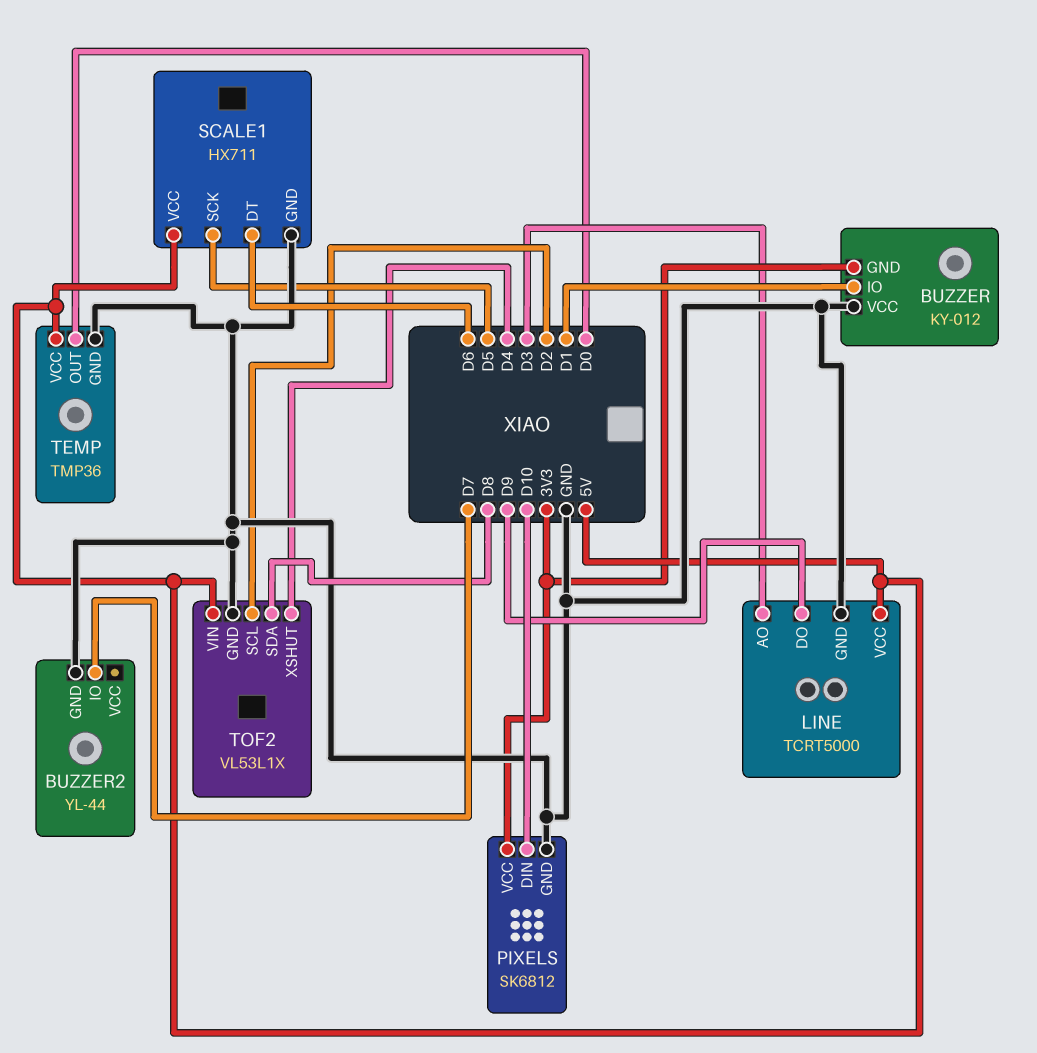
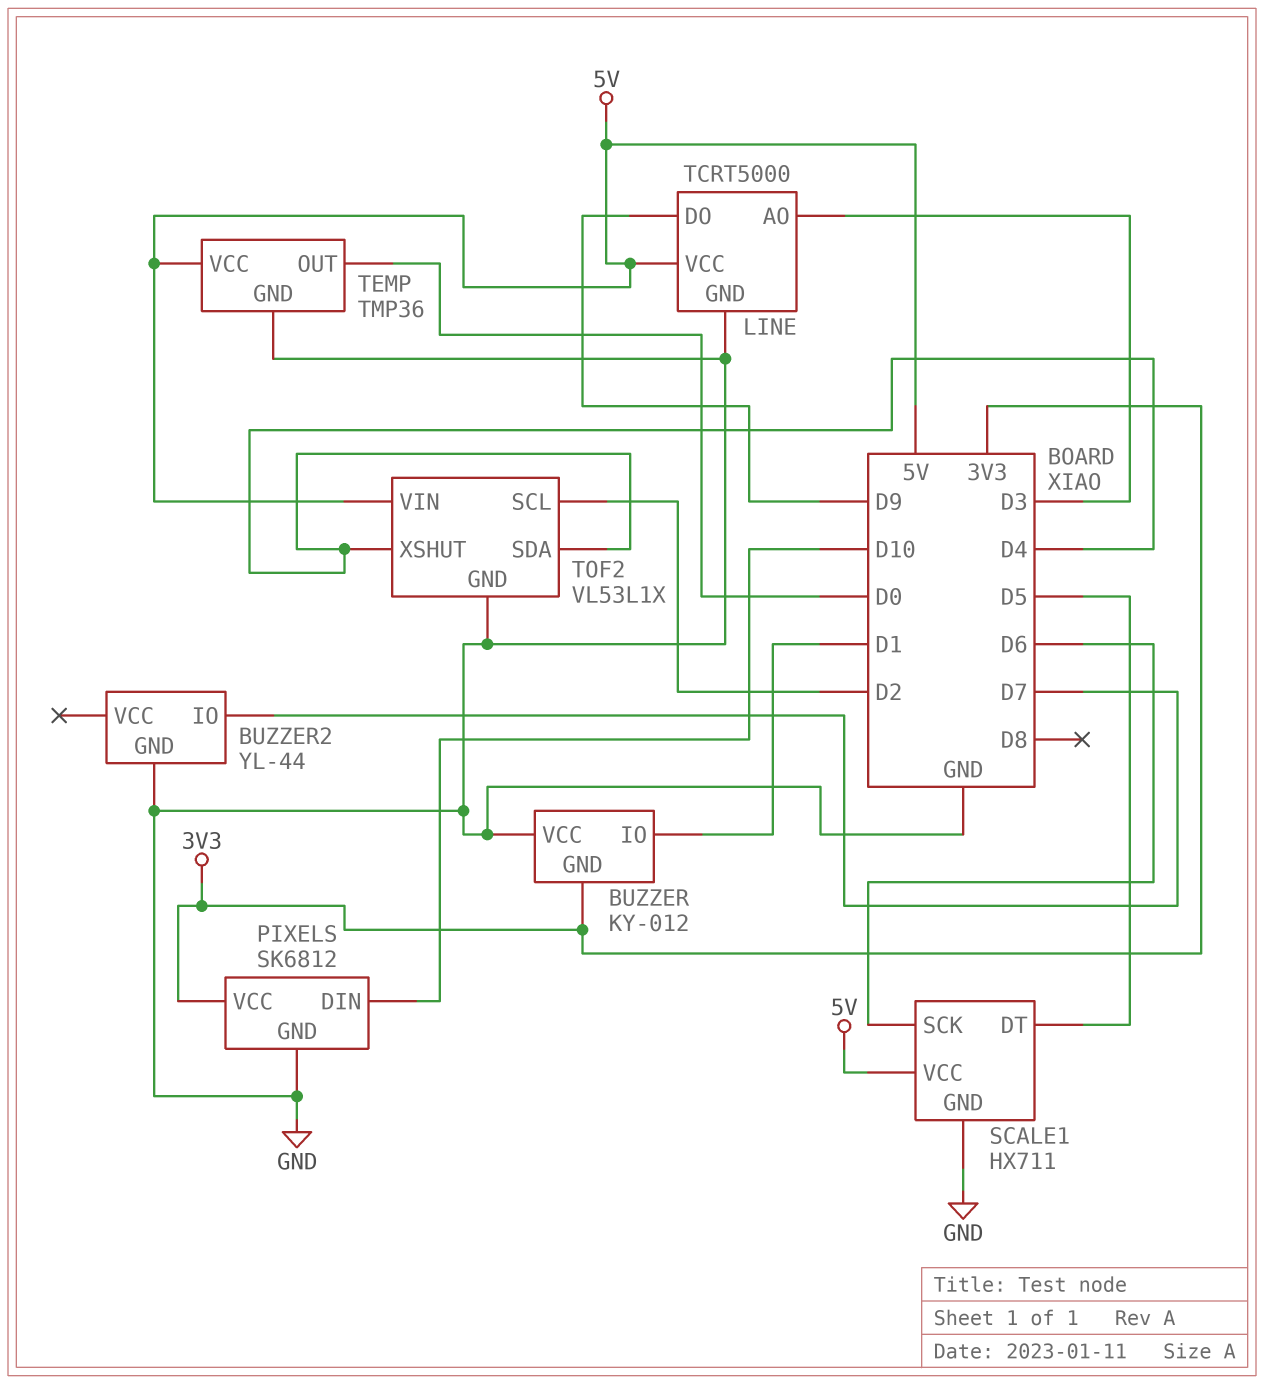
SCALE1 pin DT: D6 -> D5
SCALE1 pin SCK: D5 -> D6
TOF2 pin SDA: D8 -> D4

